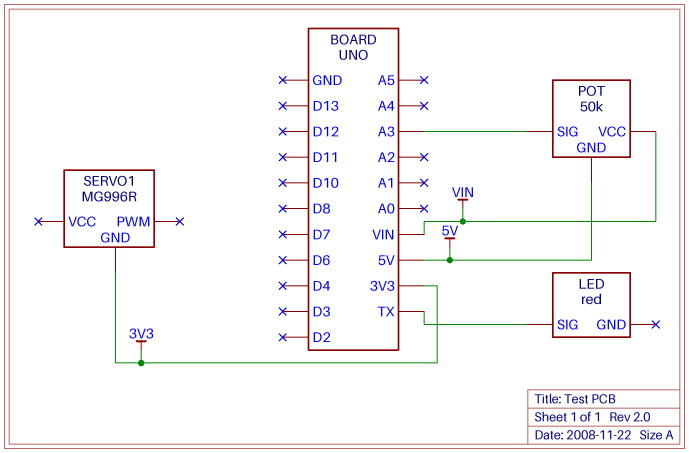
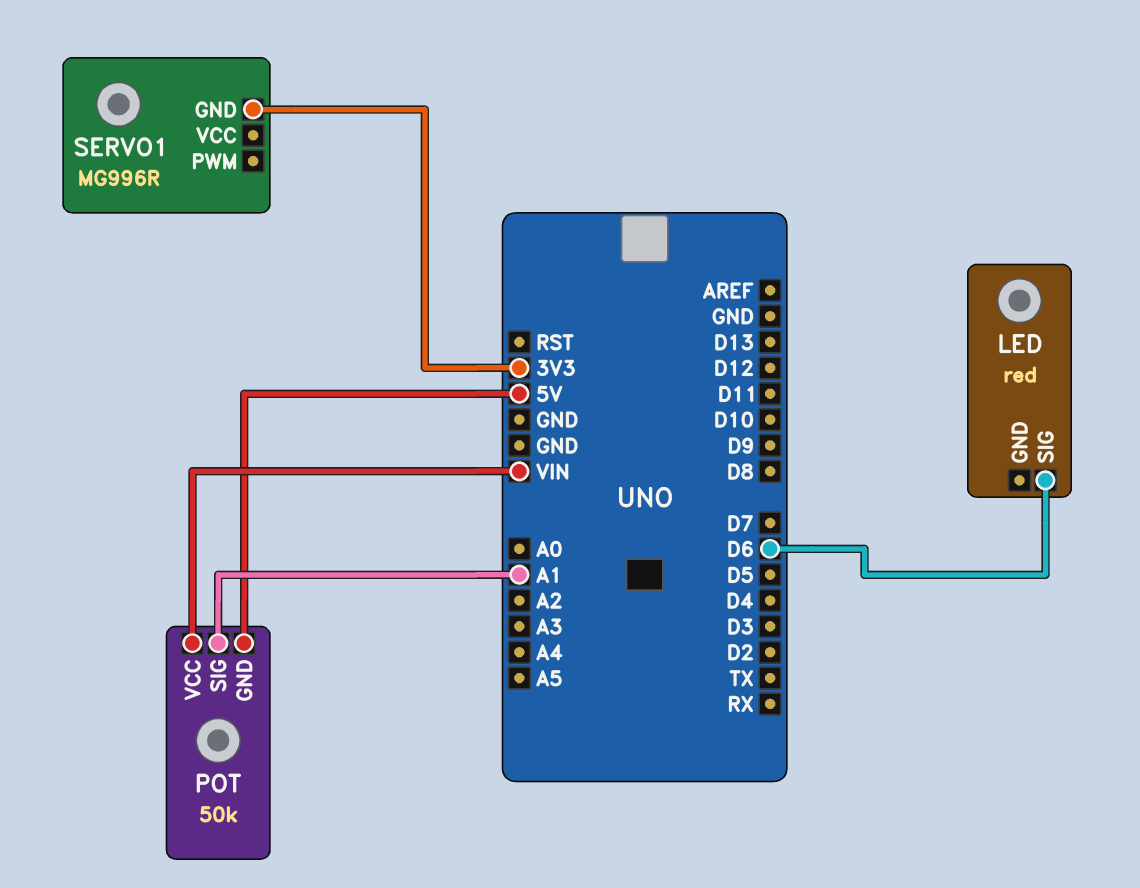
LED pin SIG: TX -> D6
POT pin SIG: A3 -> A1

